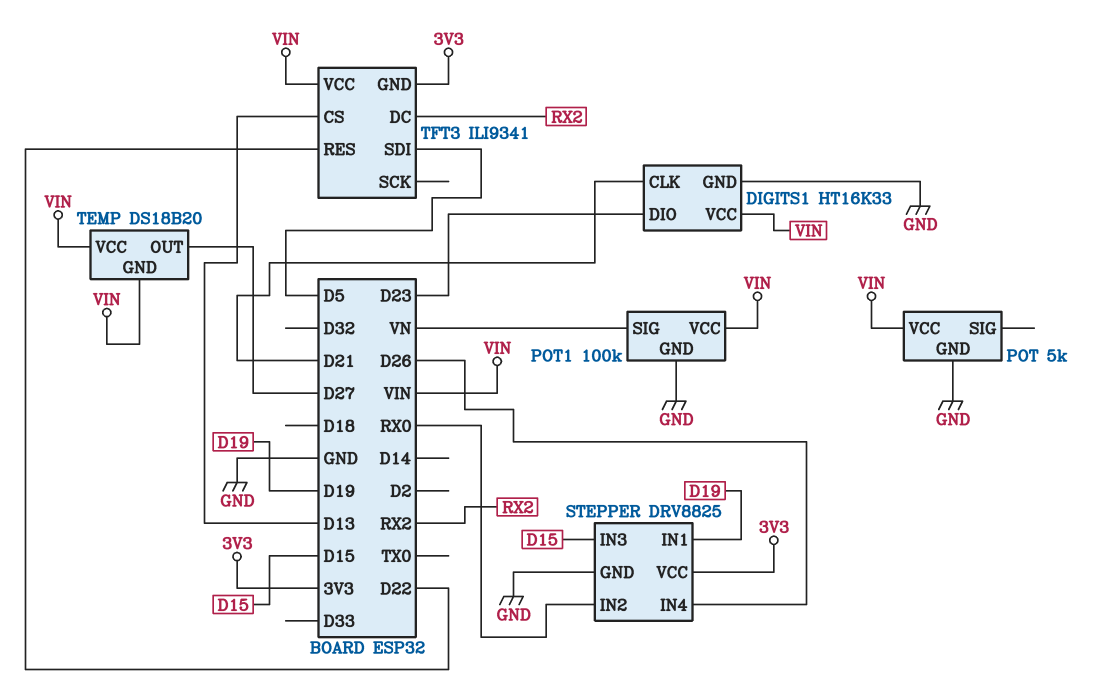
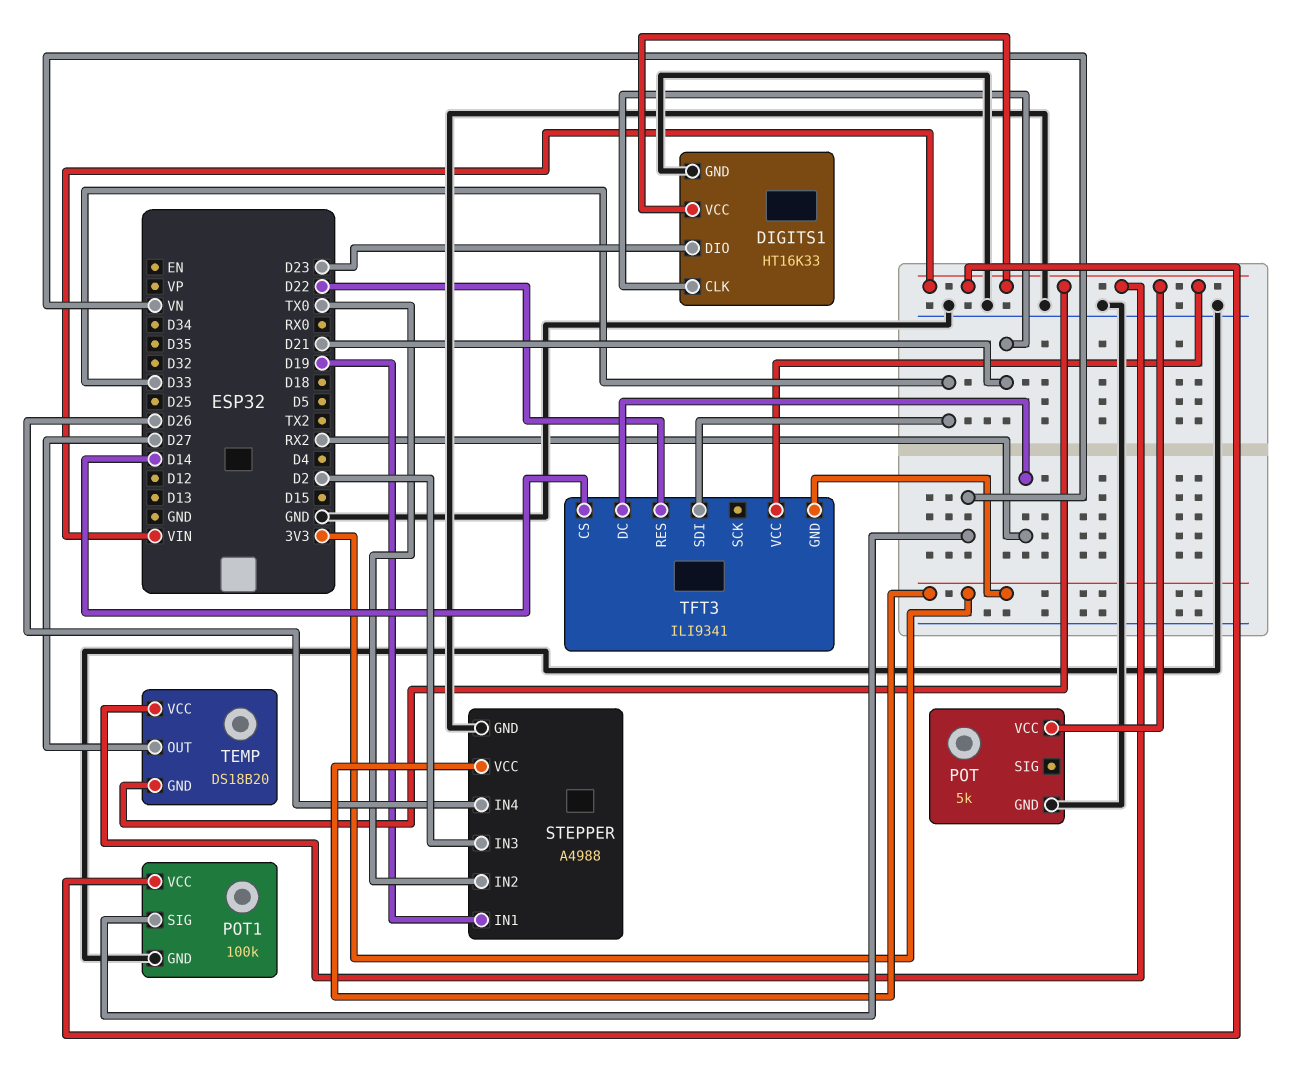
STEPPER: DRV8825 -> A4988
STEPPER pin IN2: RX0 -> TX0
STEPPER pin IN3: D15 -> D2
TFT3 pin CS: D13 -> D14
TFT3 pin SDI: D5 -> D33

